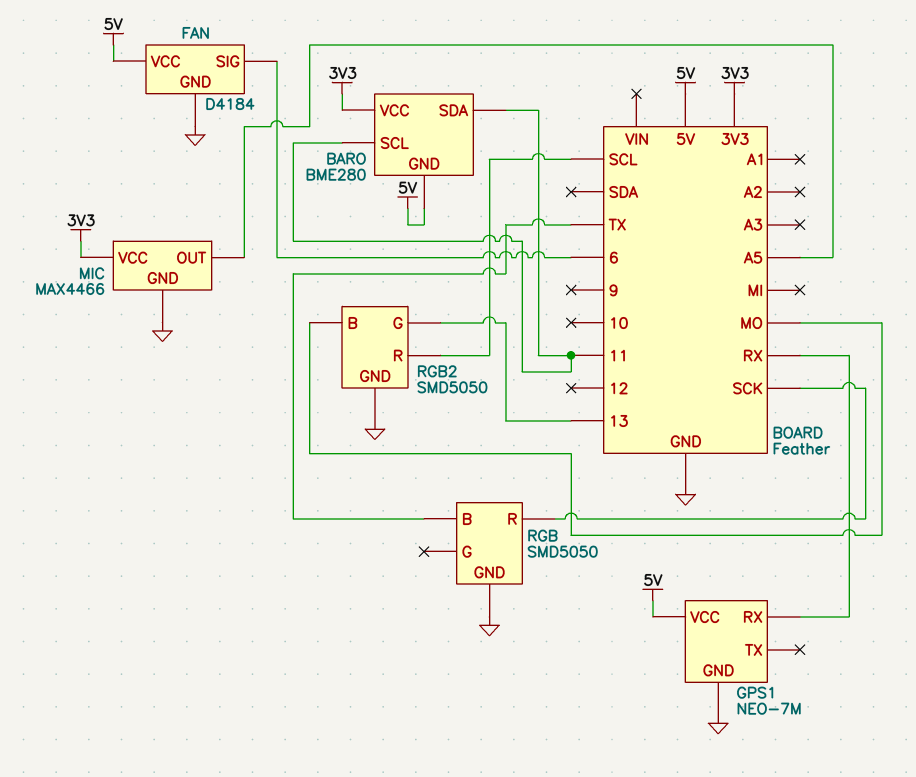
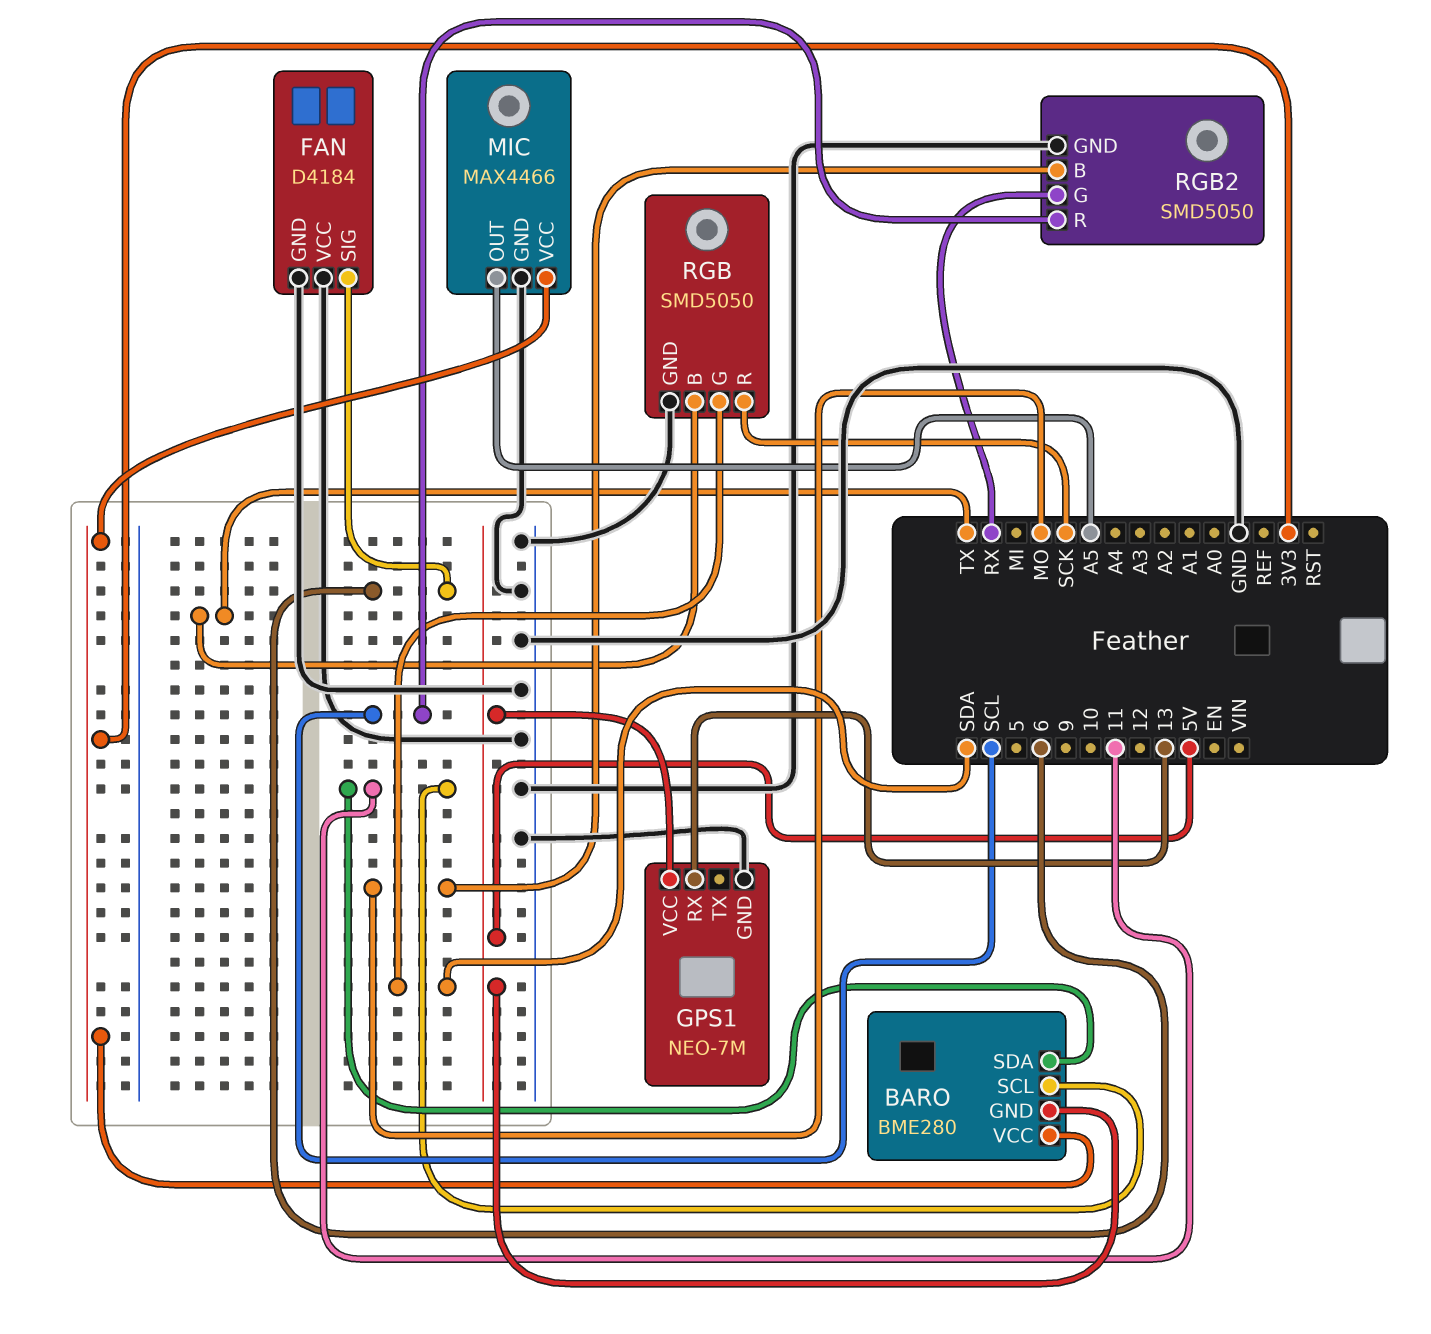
FAN pin VCC: 5V -> GND
GPS1 pin RX: RX -> 13
RGB pin G: none -> SDA
RGB2 pin G: 13 -> RX

